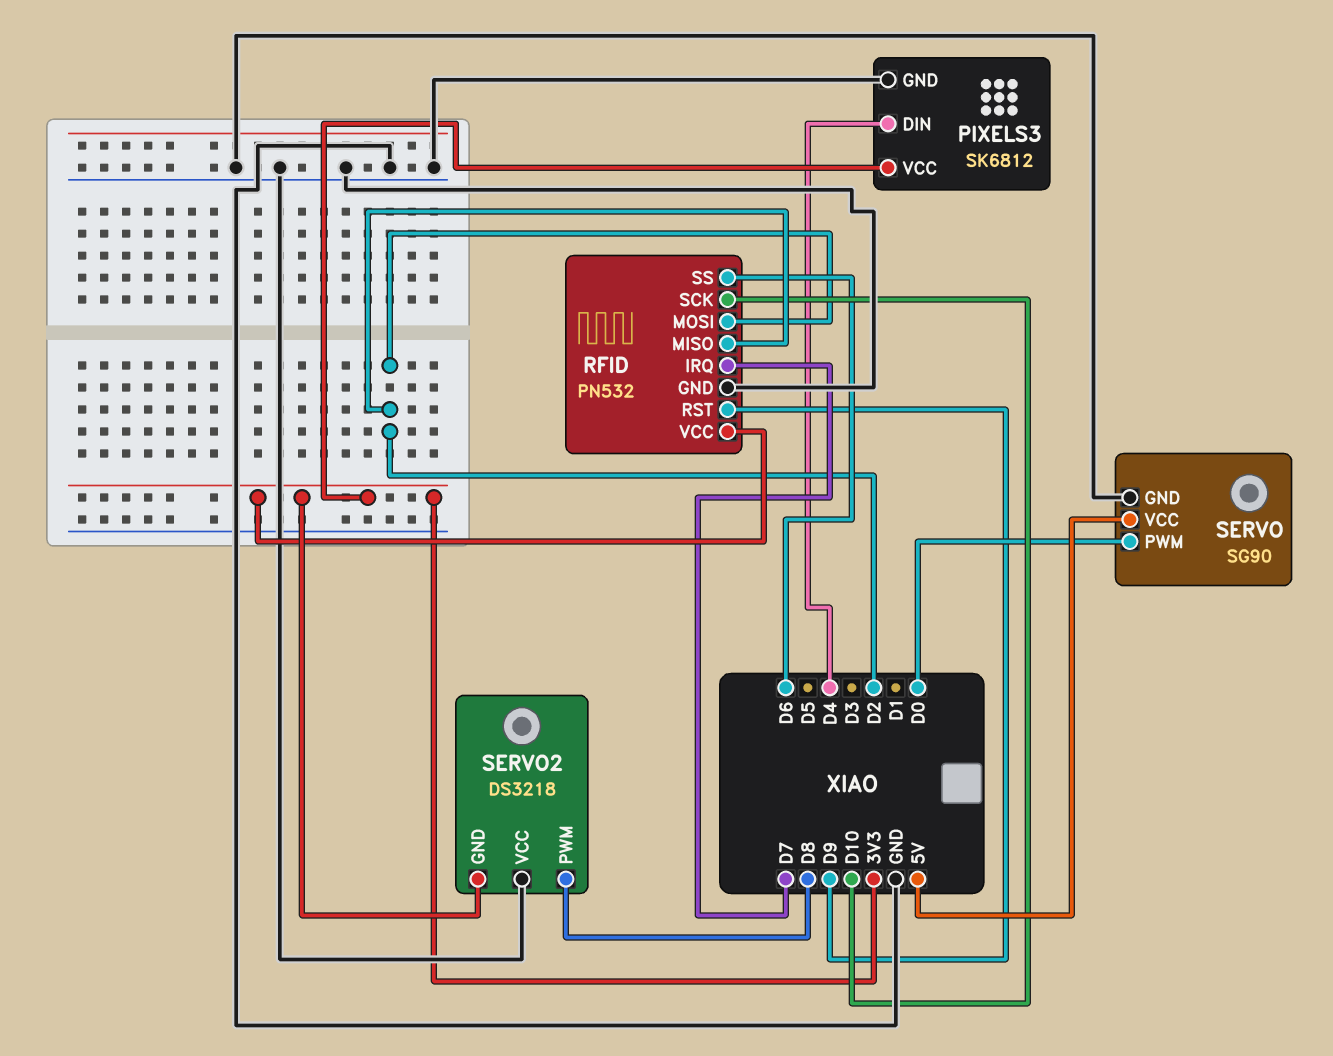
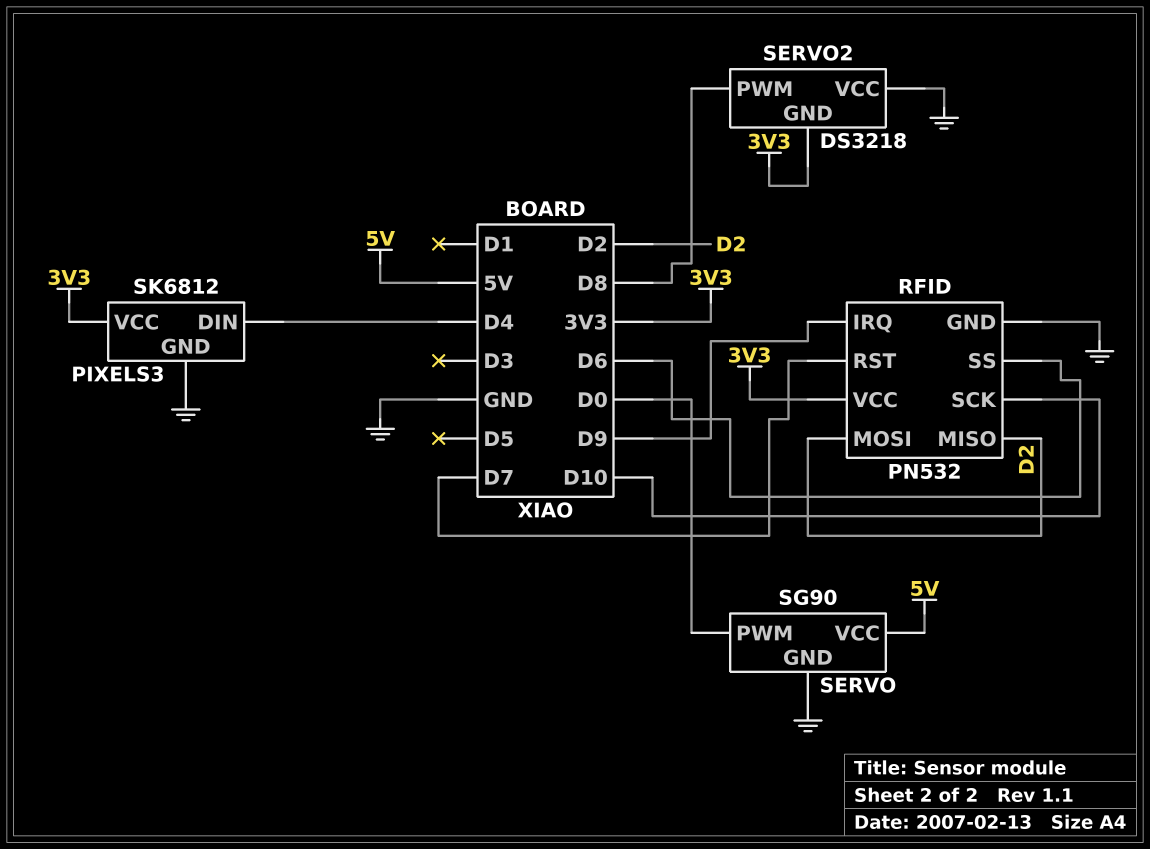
RFID pin IRQ: D7 -> D9
RFID pin RST: D9 -> D7

